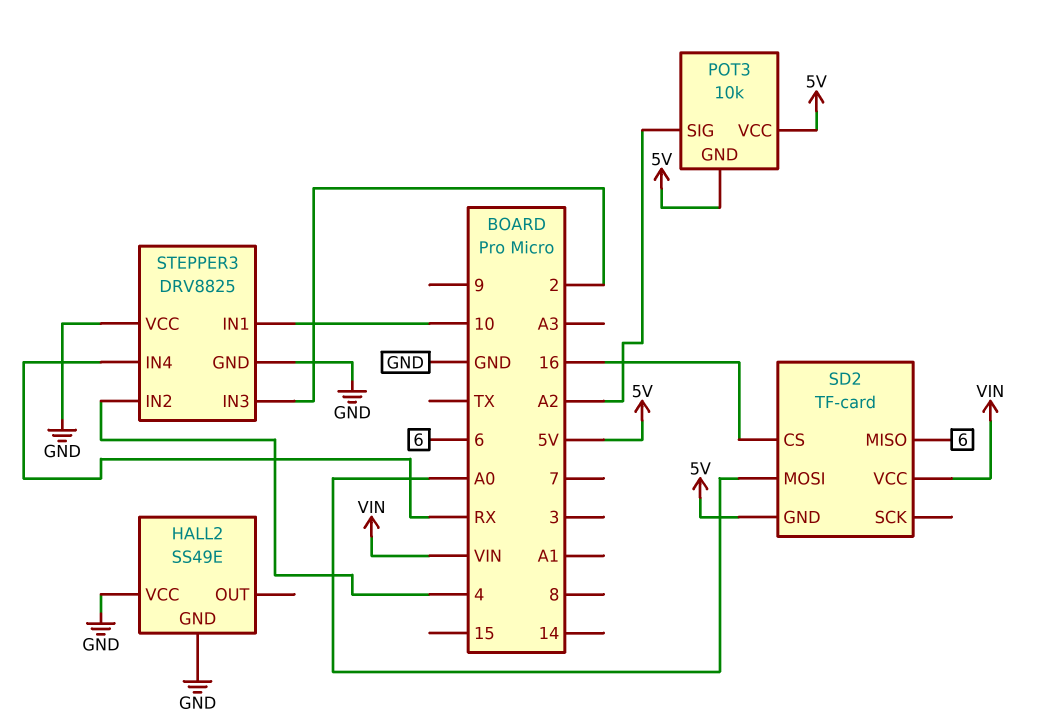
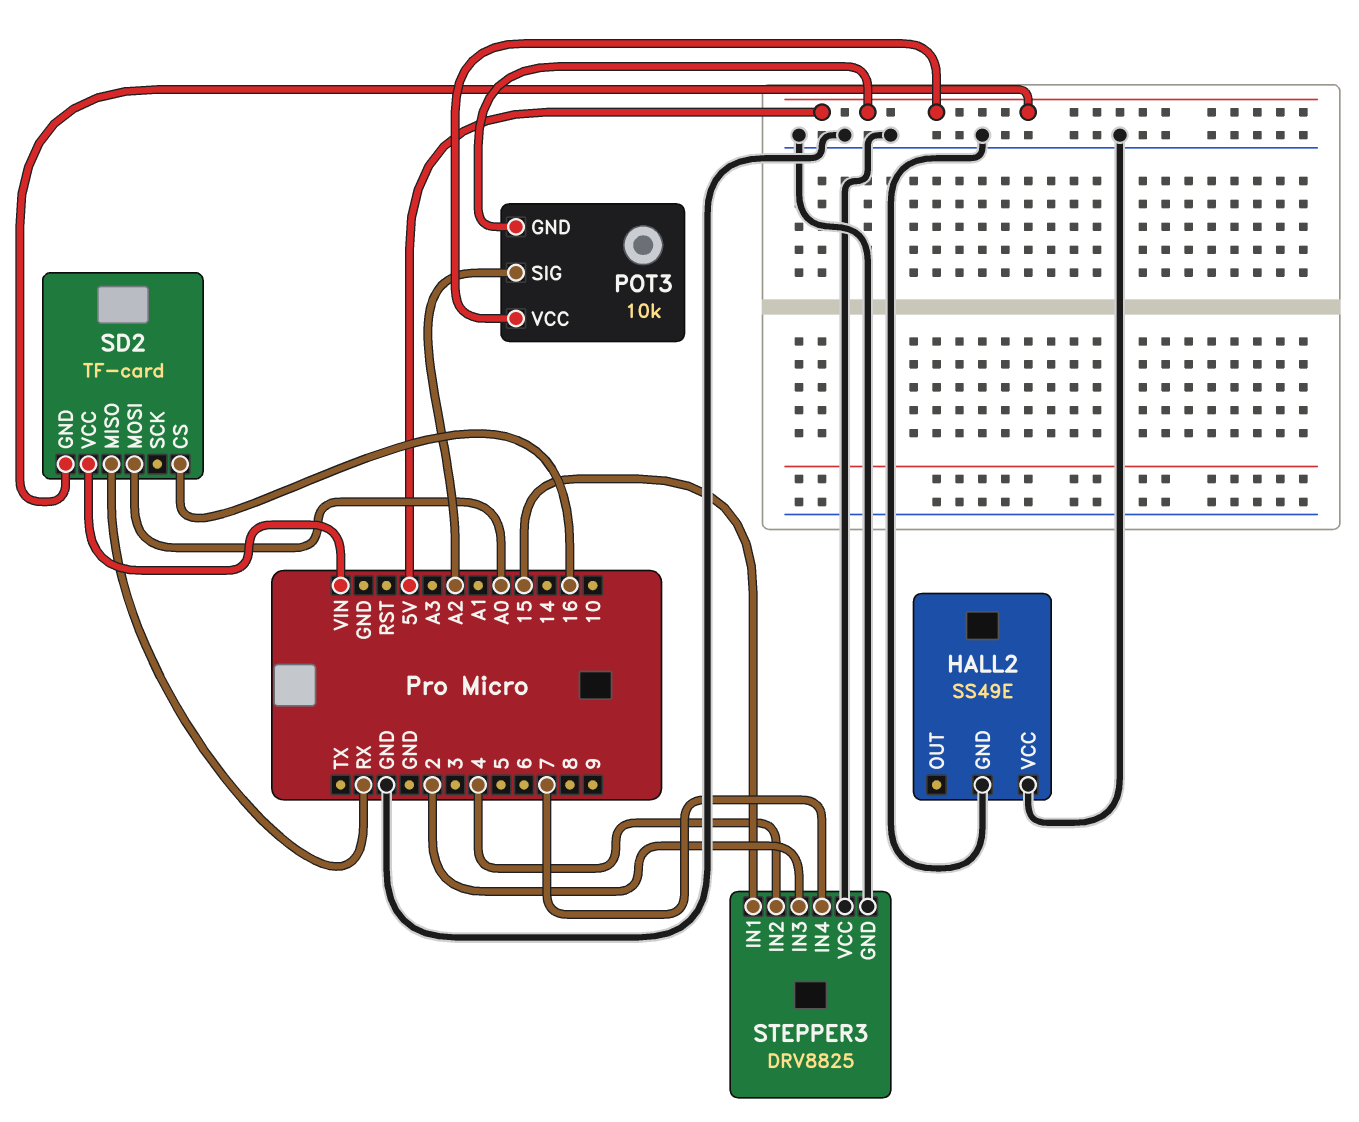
SD2 pin MISO: 6 -> RX
STEPPER3 pin IN1: 10 -> 15
STEPPER3 pin IN4: RX -> 7

